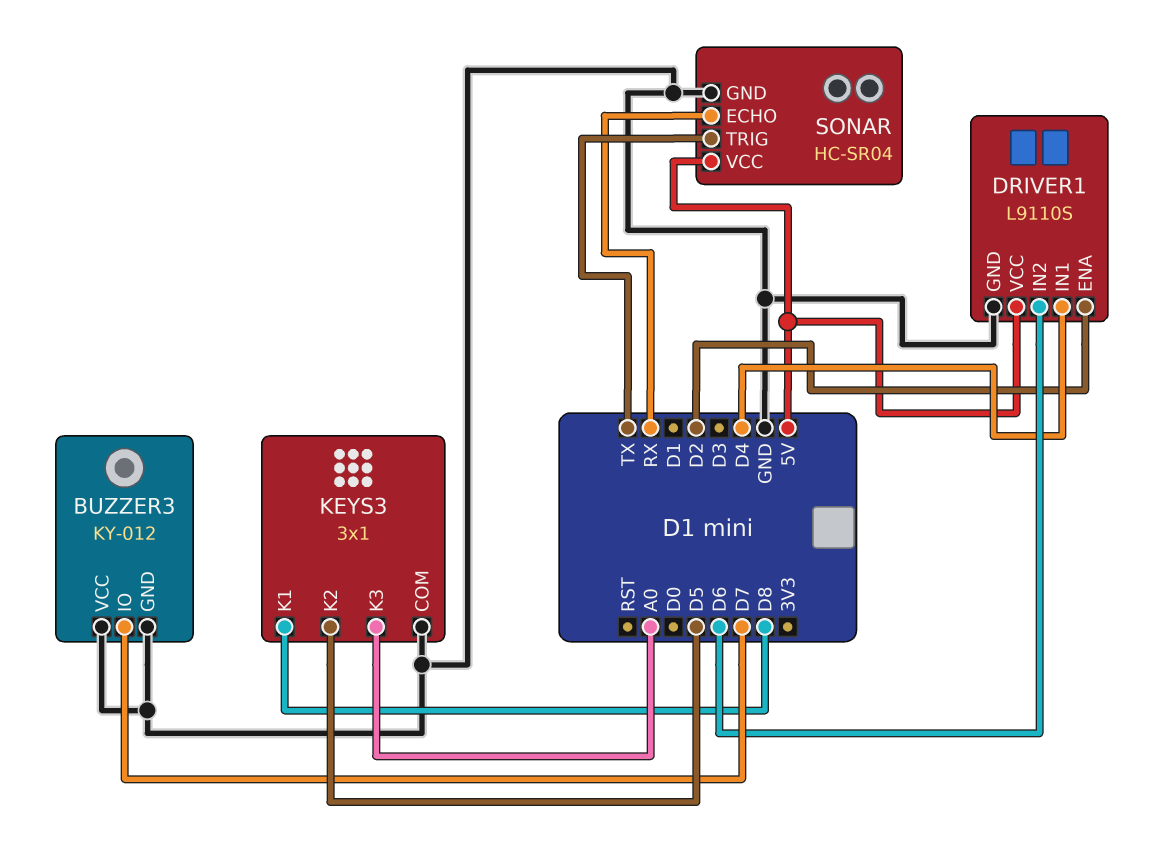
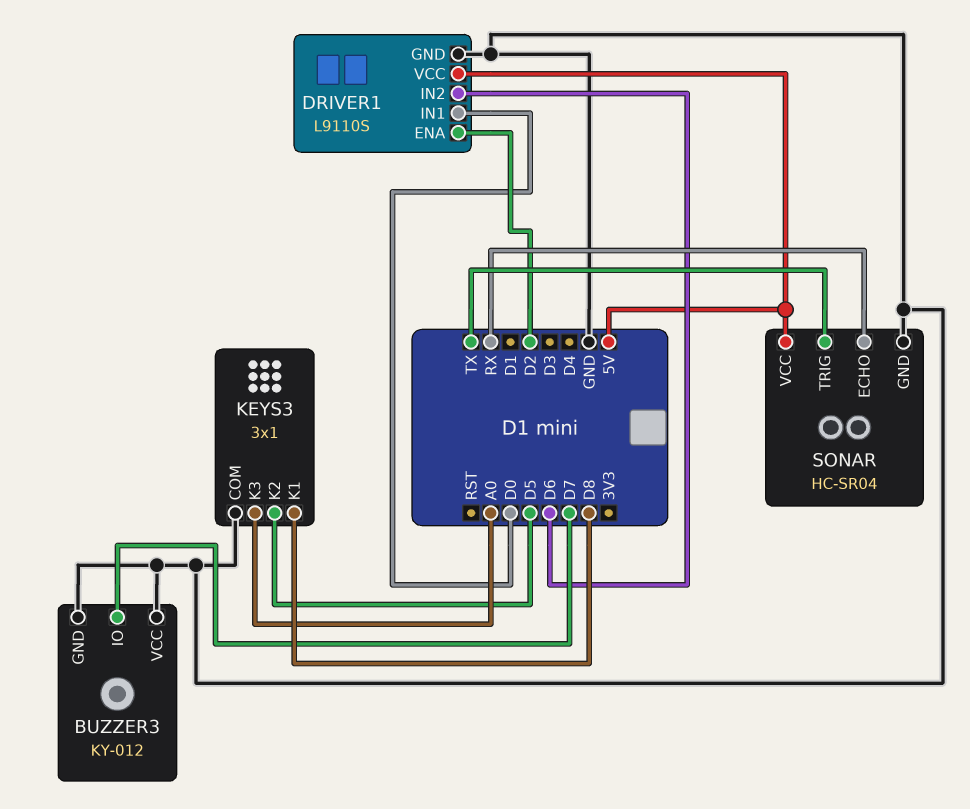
DRIVER1 pin IN1: D4 -> D0

